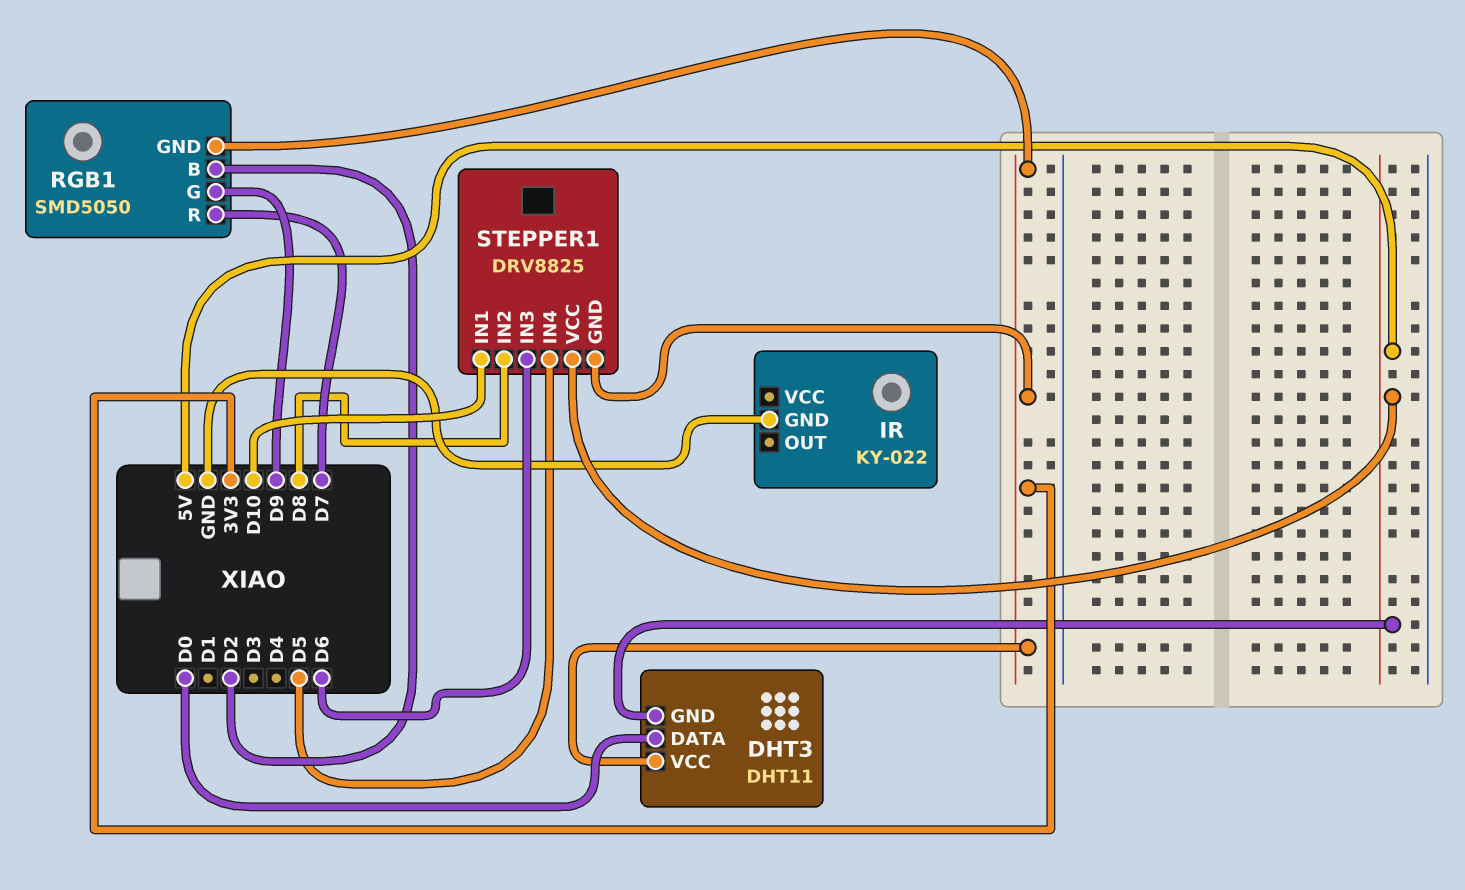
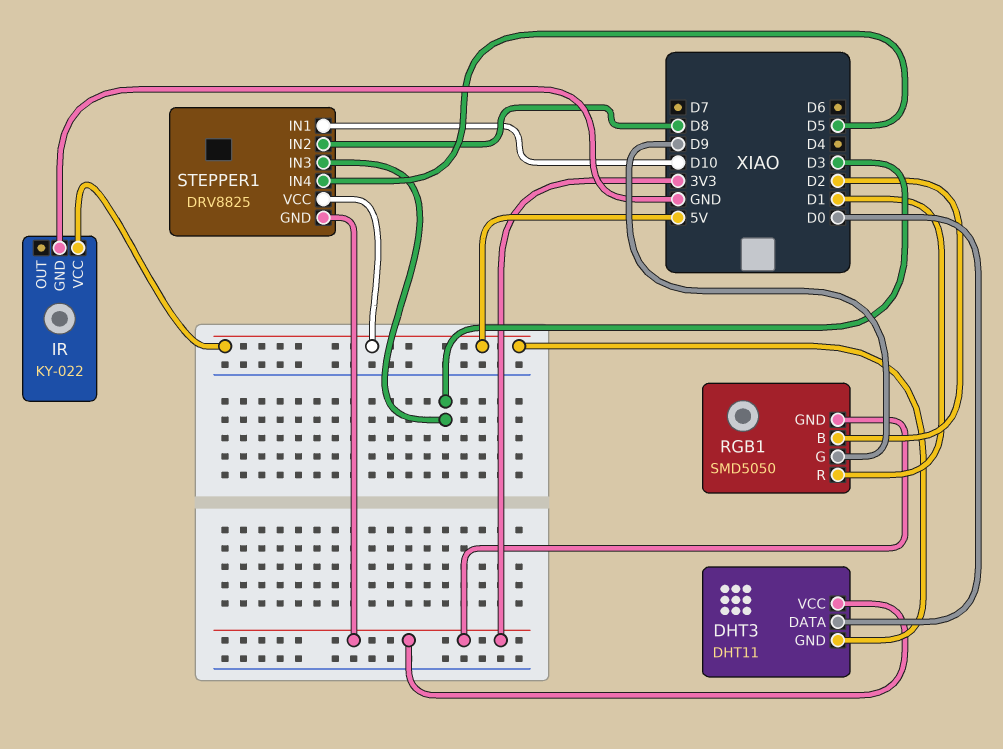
IR pin VCC: none -> 5V
RGB1 pin R: D7 -> D1
STEPPER1 pin IN3: D6 -> D3

